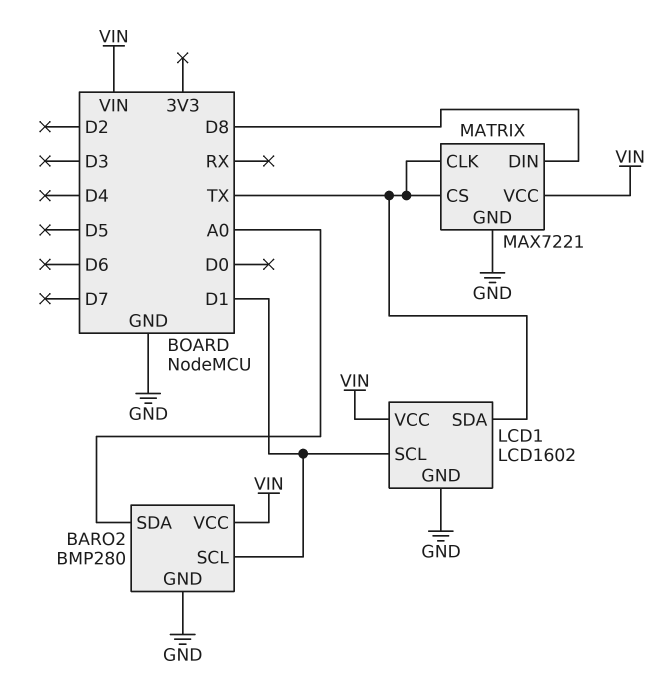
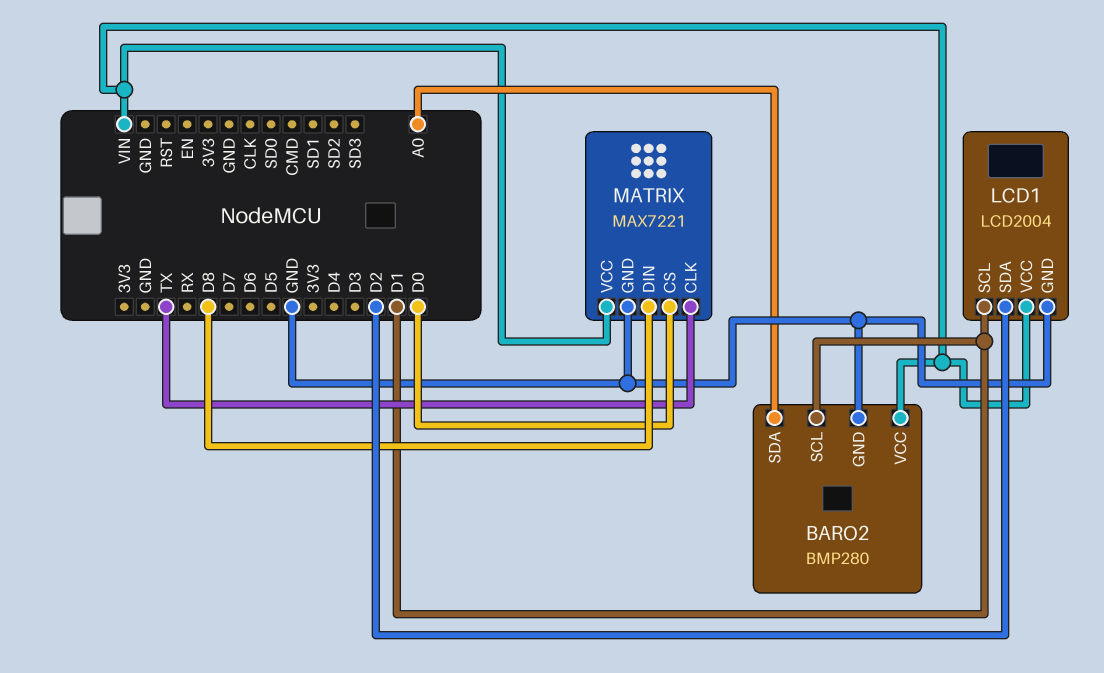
LCD1: LCD1602 -> LCD2004
LCD1 pin SDA: TX -> D2
MATRIX pin CS: TX -> D0

